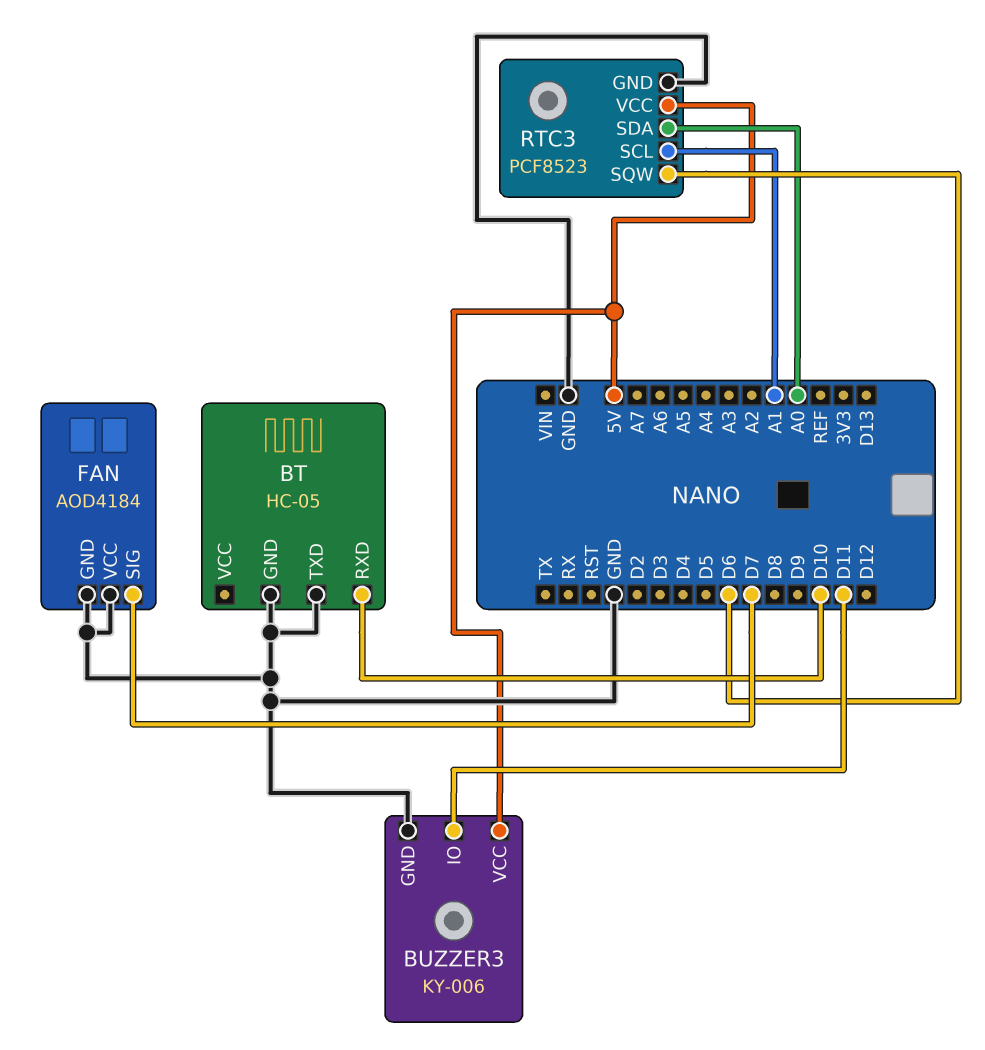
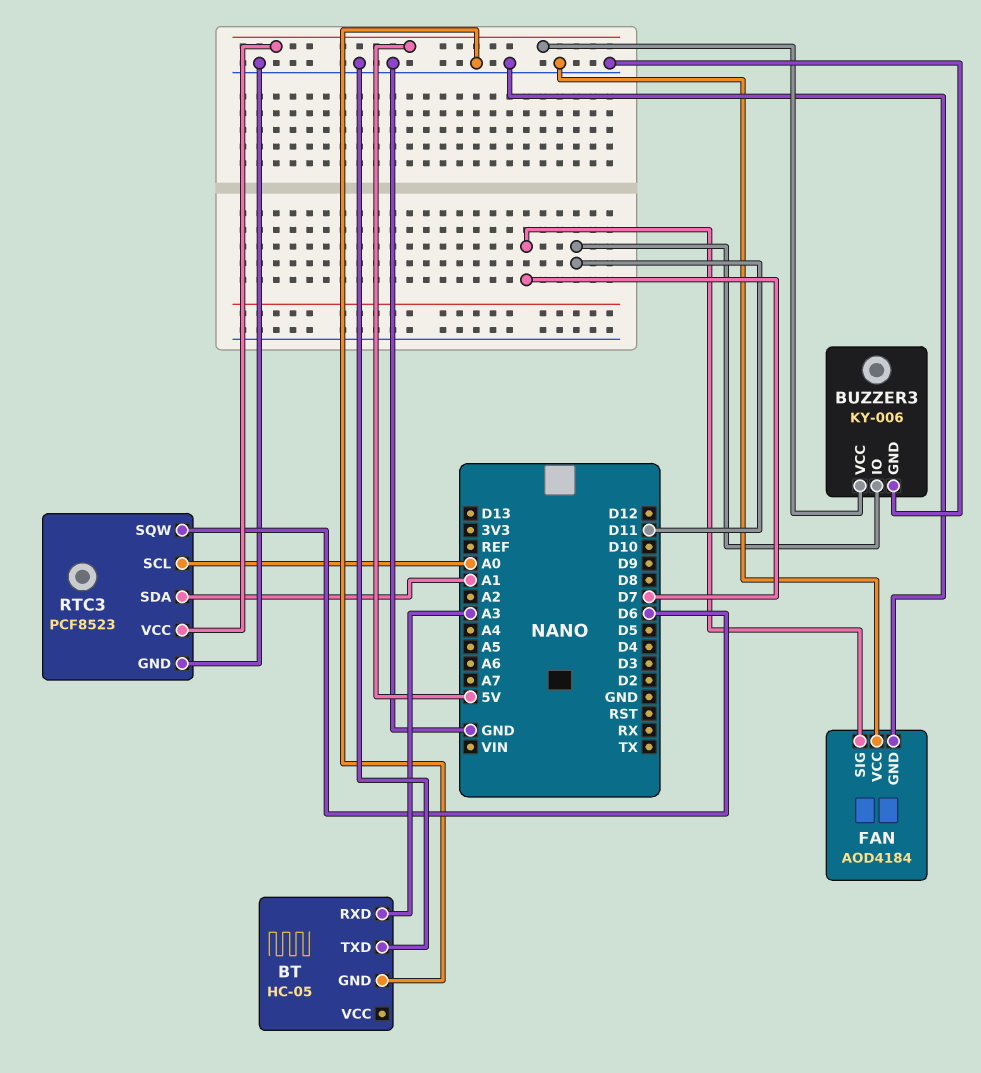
BT pin RXD: D10 -> A3
RTC3 pin SCL: A1 -> A0
RTC3 pin SDA: A0 -> A1

